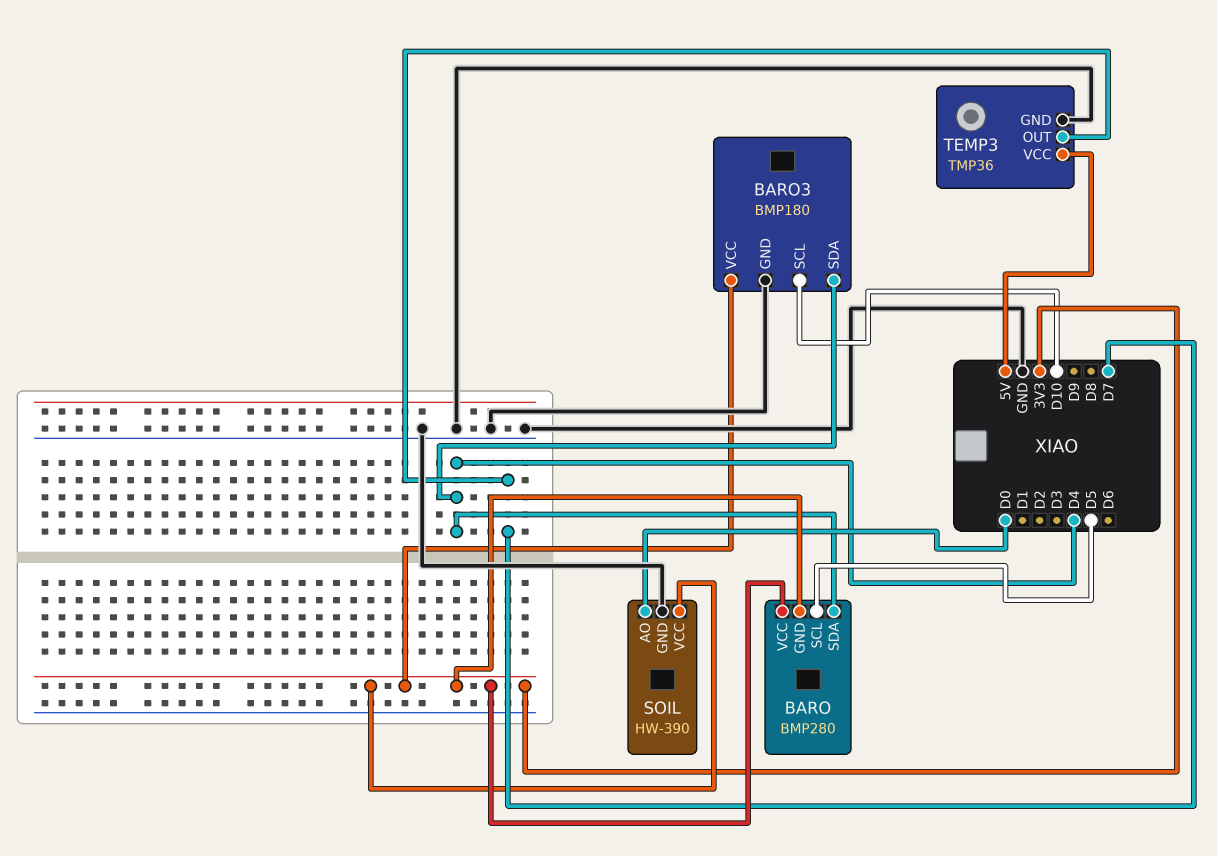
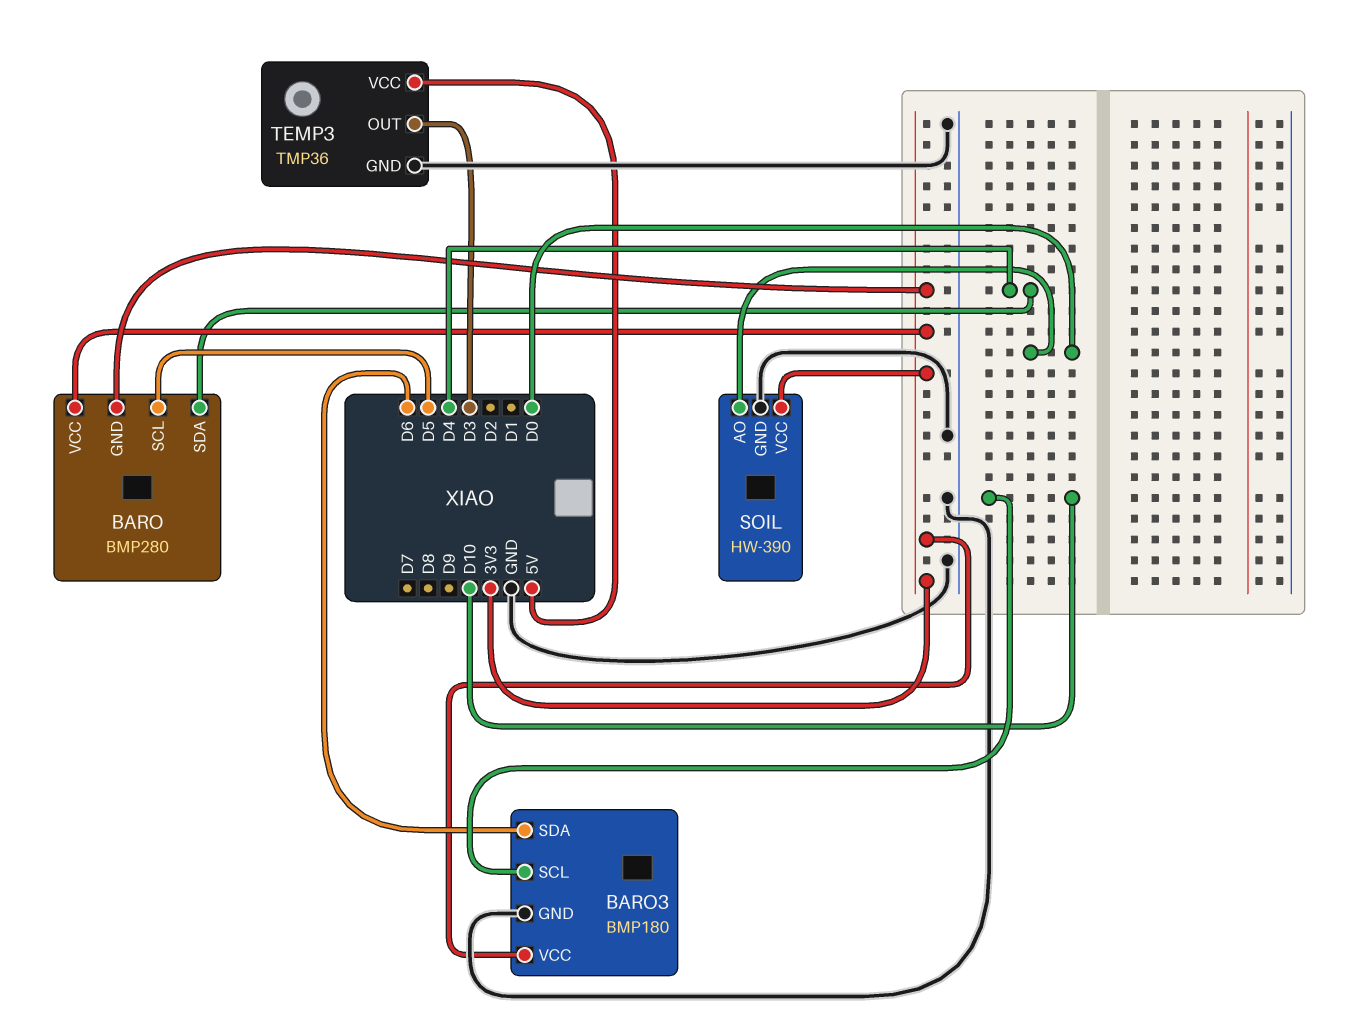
BARO3 pin SDA: D4 -> D6
TEMP3 pin OUT: D7 -> D3

